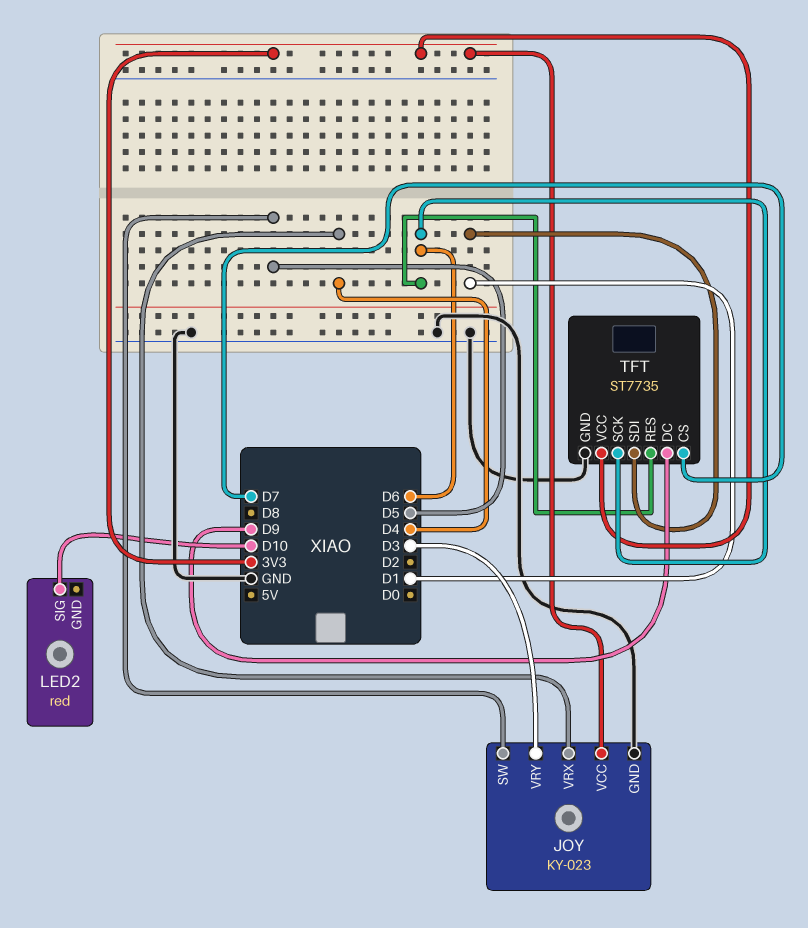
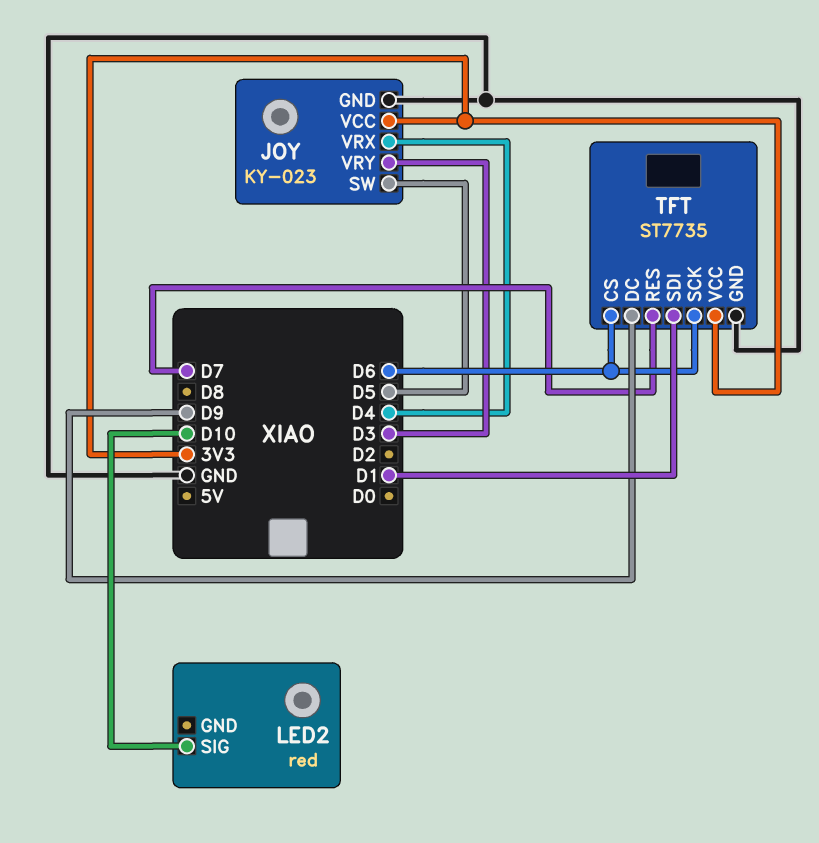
TFT pin CS: D7 -> D6
TFT pin RES: D6 -> D7

